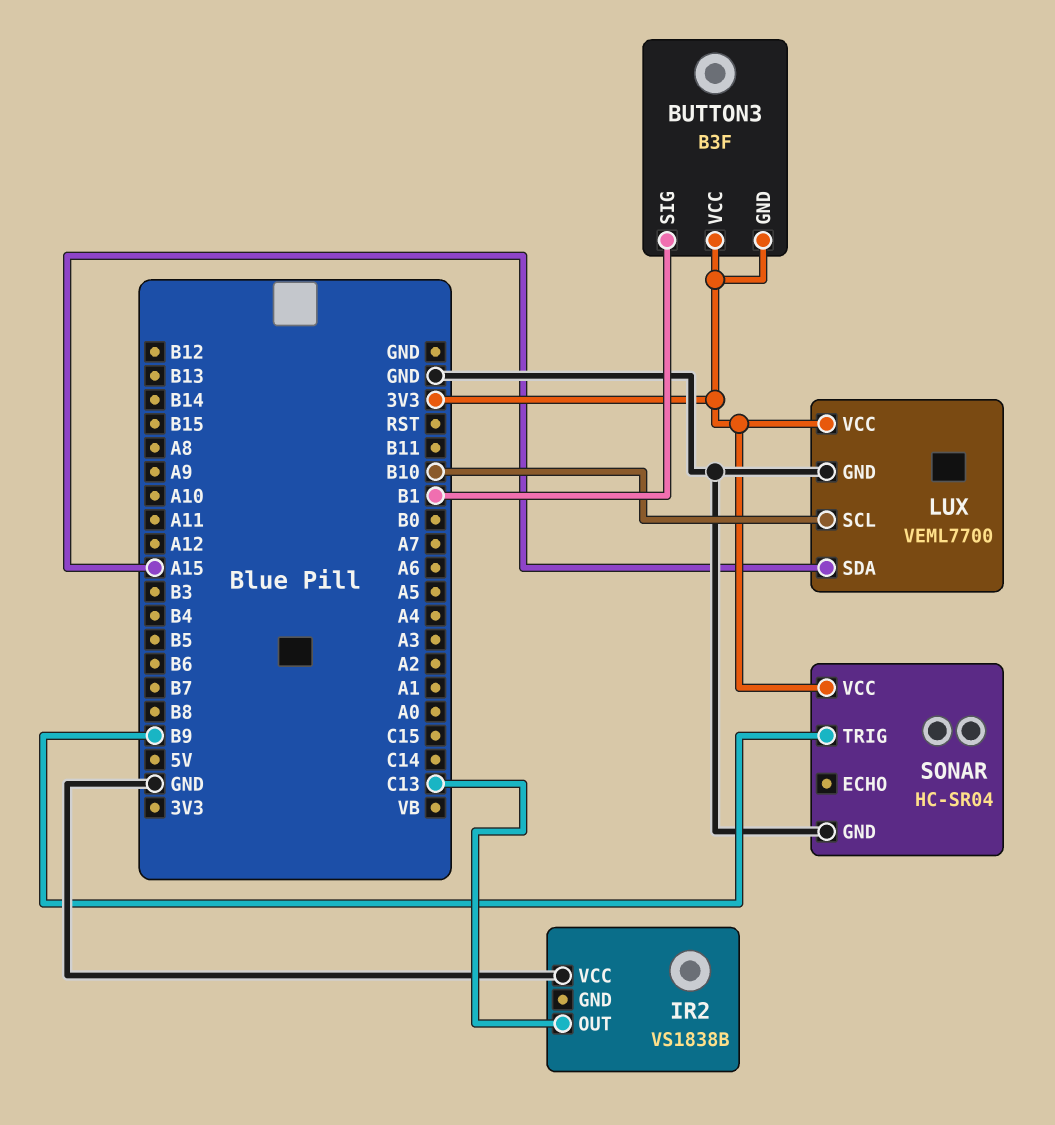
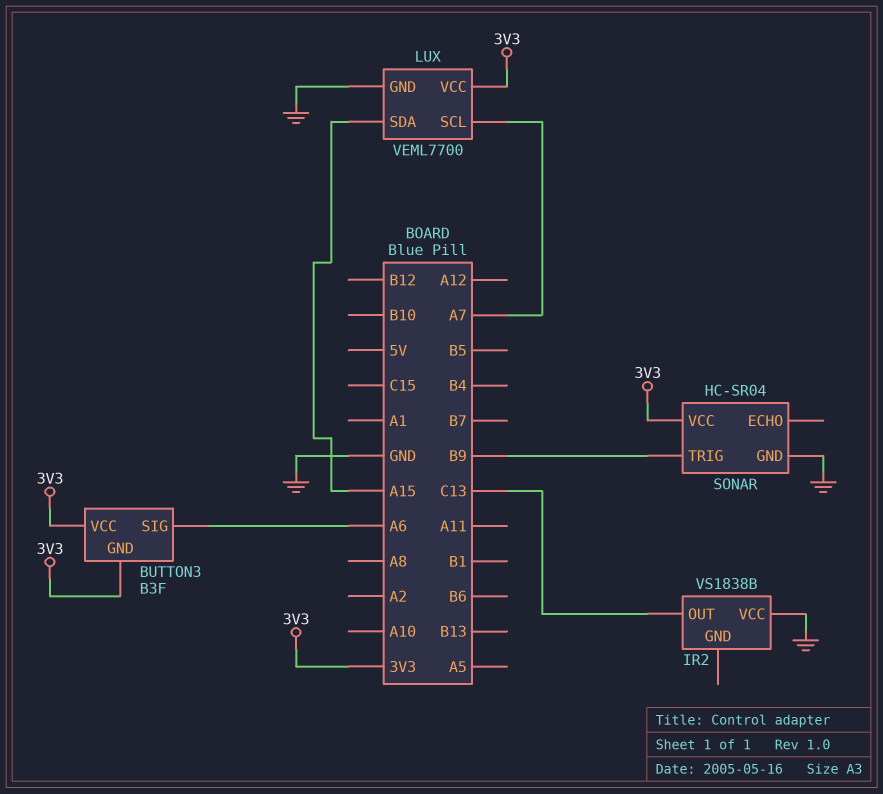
BUTTON3 pin SIG: B1 -> A6
LUX pin SCL: B10 -> A7

